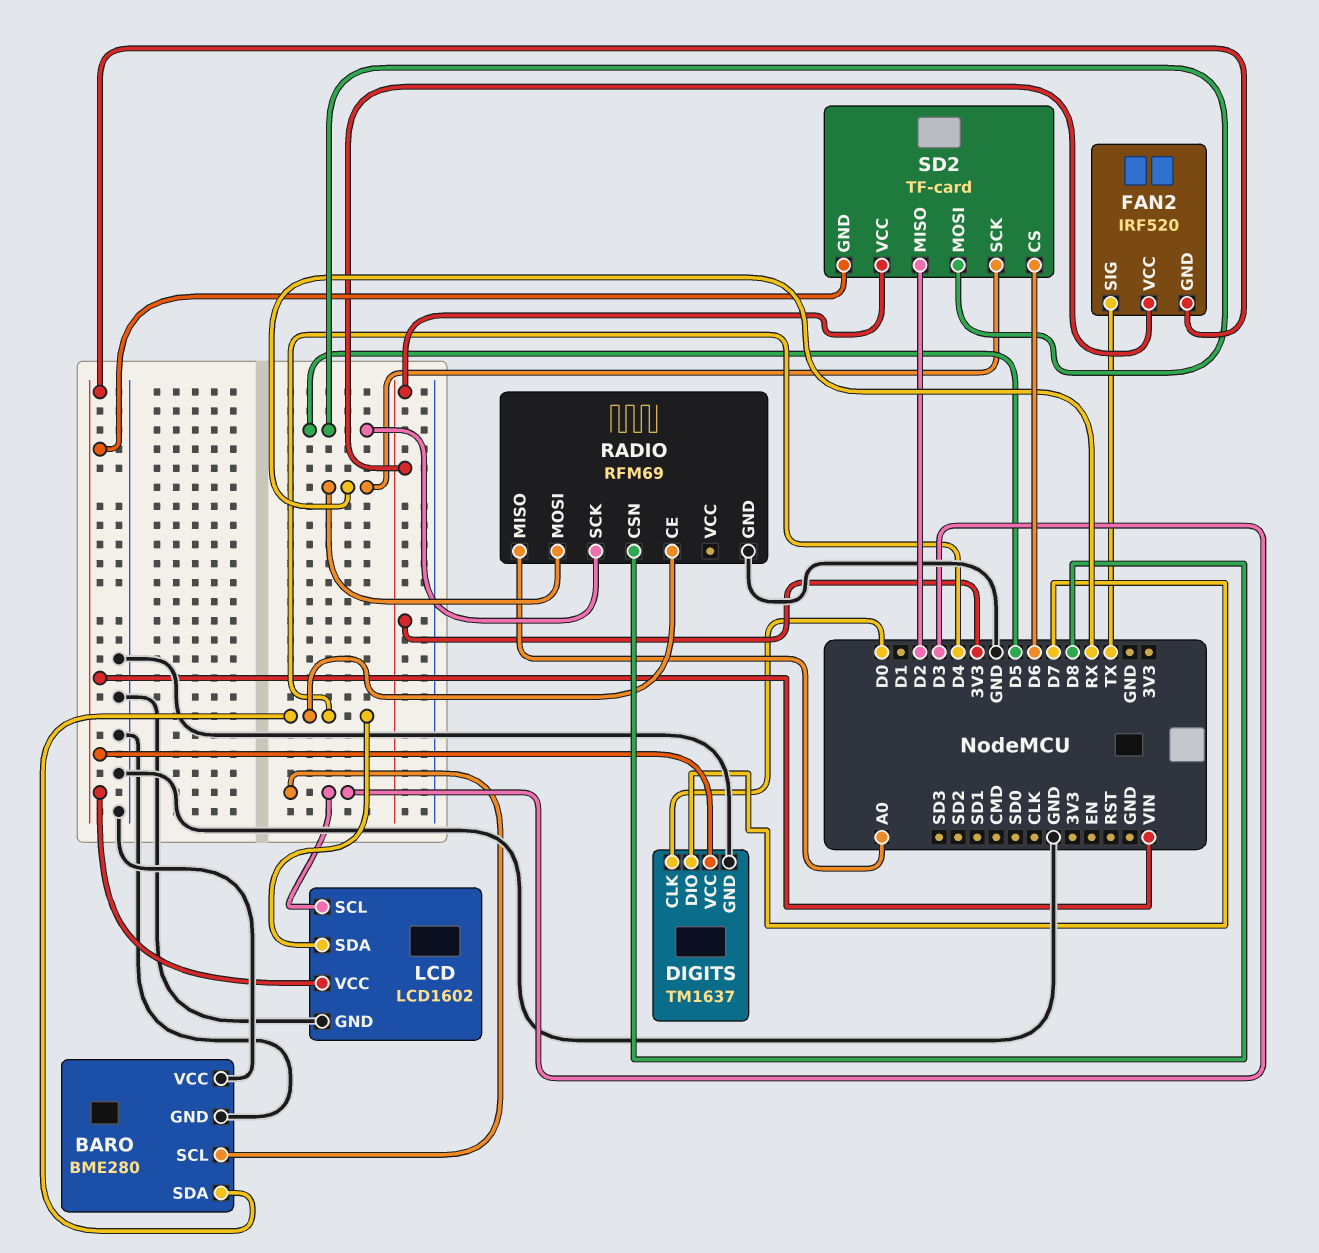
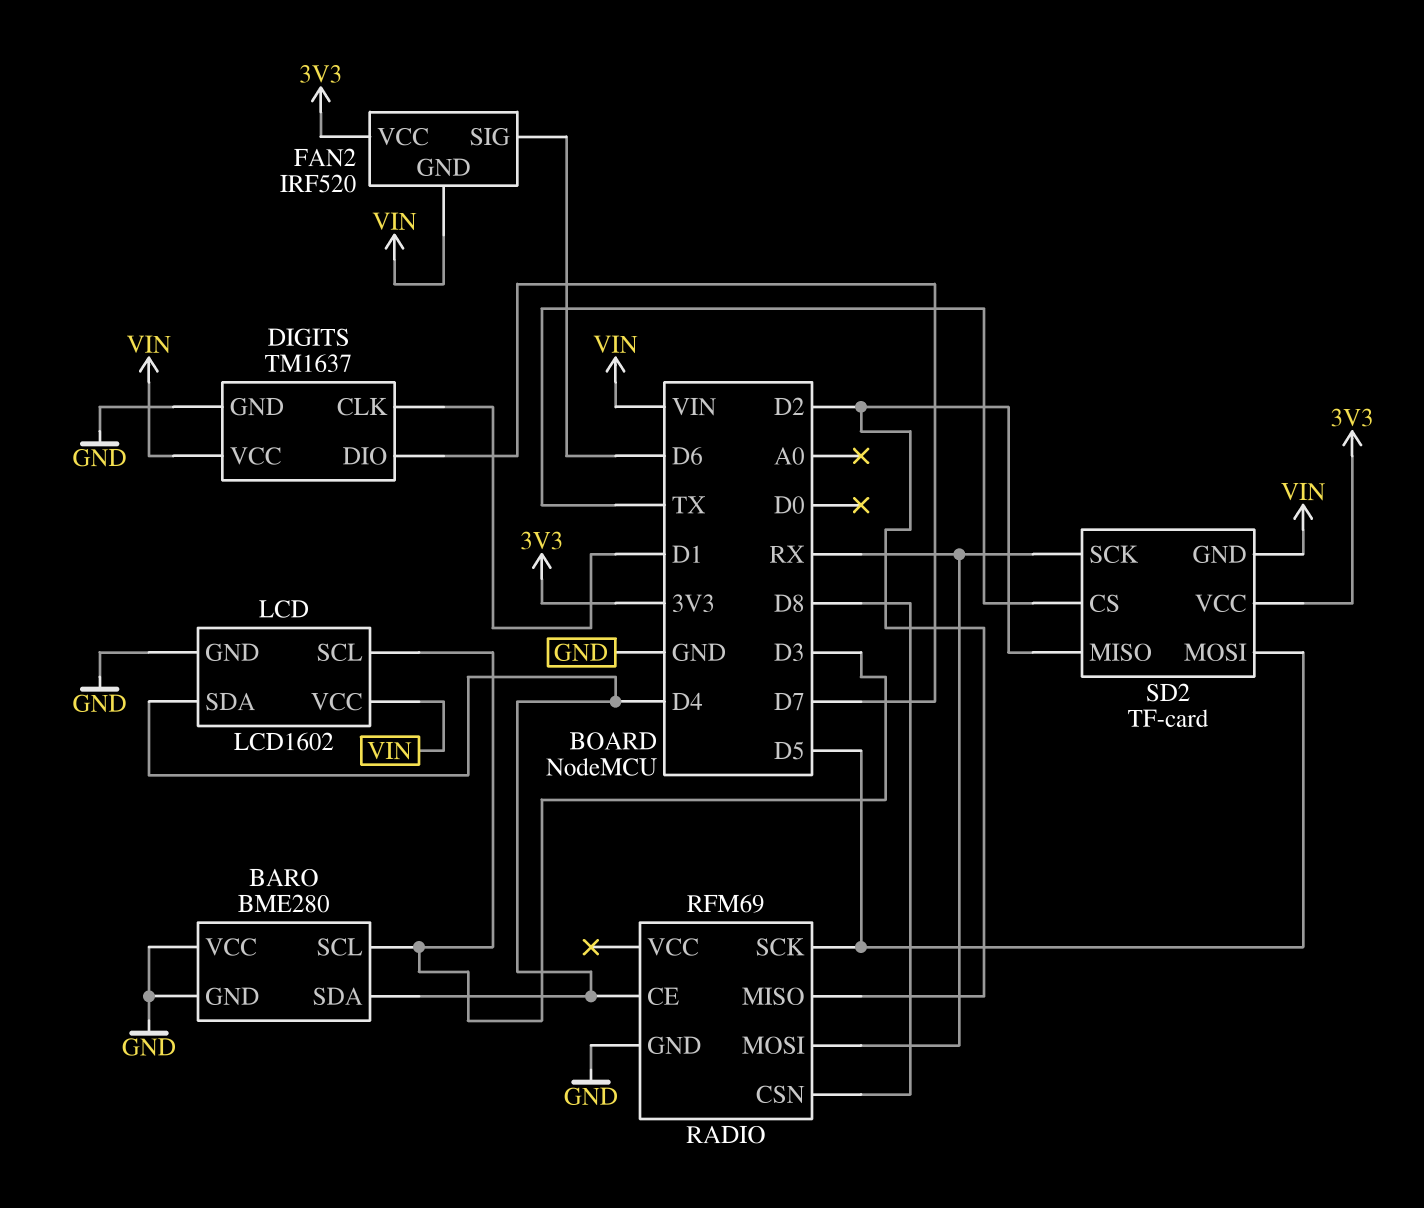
DIGITS pin CLK: D0 -> D1
FAN2 pin SIG: TX -> D6
RADIO pin MISO: A0 -> D2
SD2 pin CS: D6 -> TX

